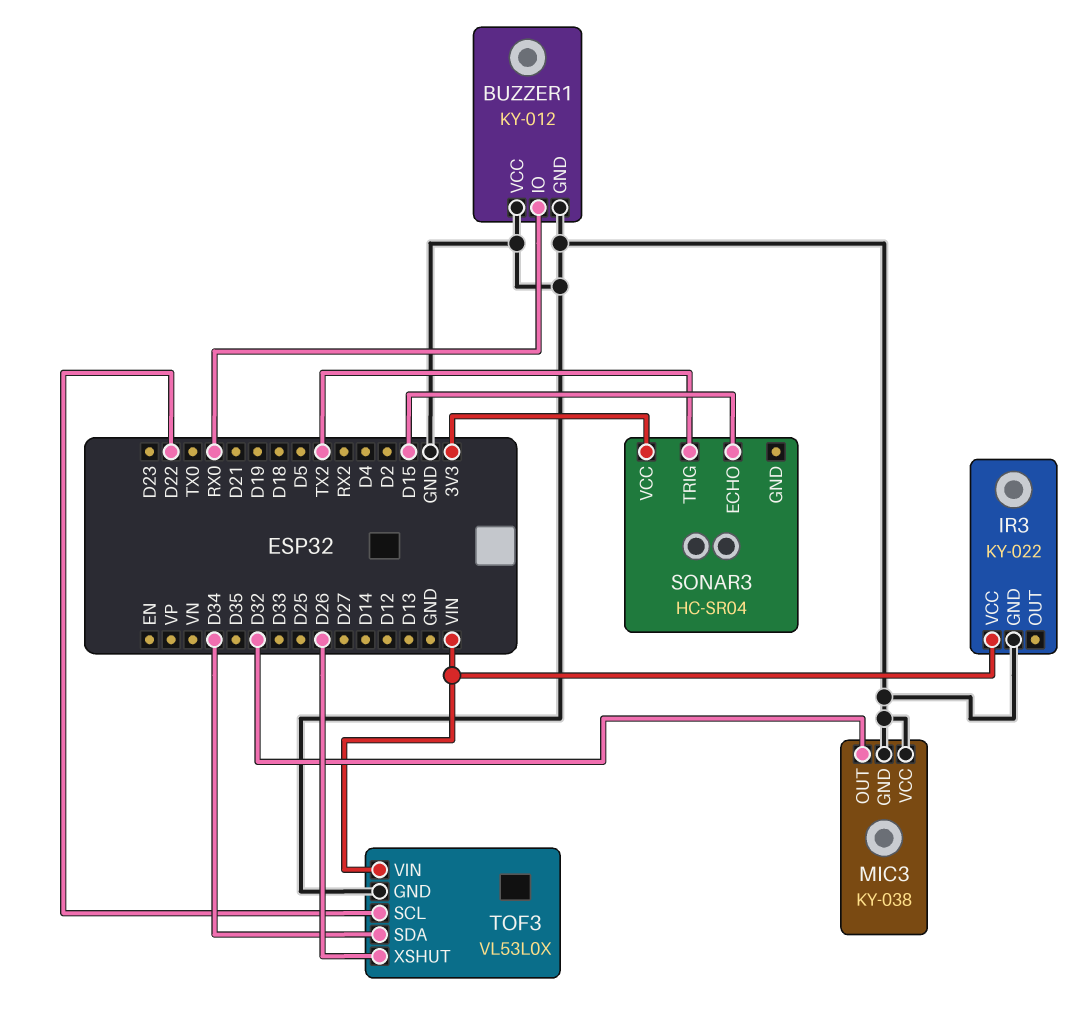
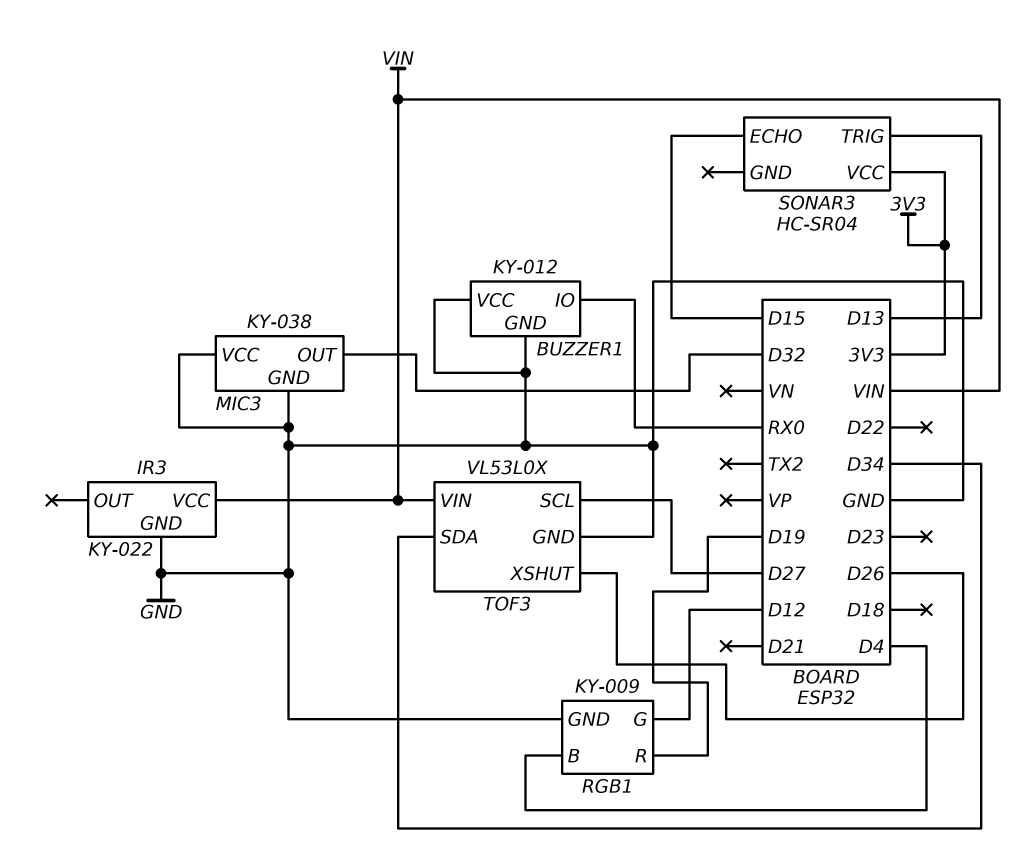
RGB1: none -> KY-009
RGB1 pin B: none -> D4
RGB1 pin G: none -> D12
RGB1 pin GND: none -> GND
RGB1 pin R: none -> D19
SONAR3 pin TRIG: TX2 -> D13
TOF3 pin SCL: D22 -> D27

